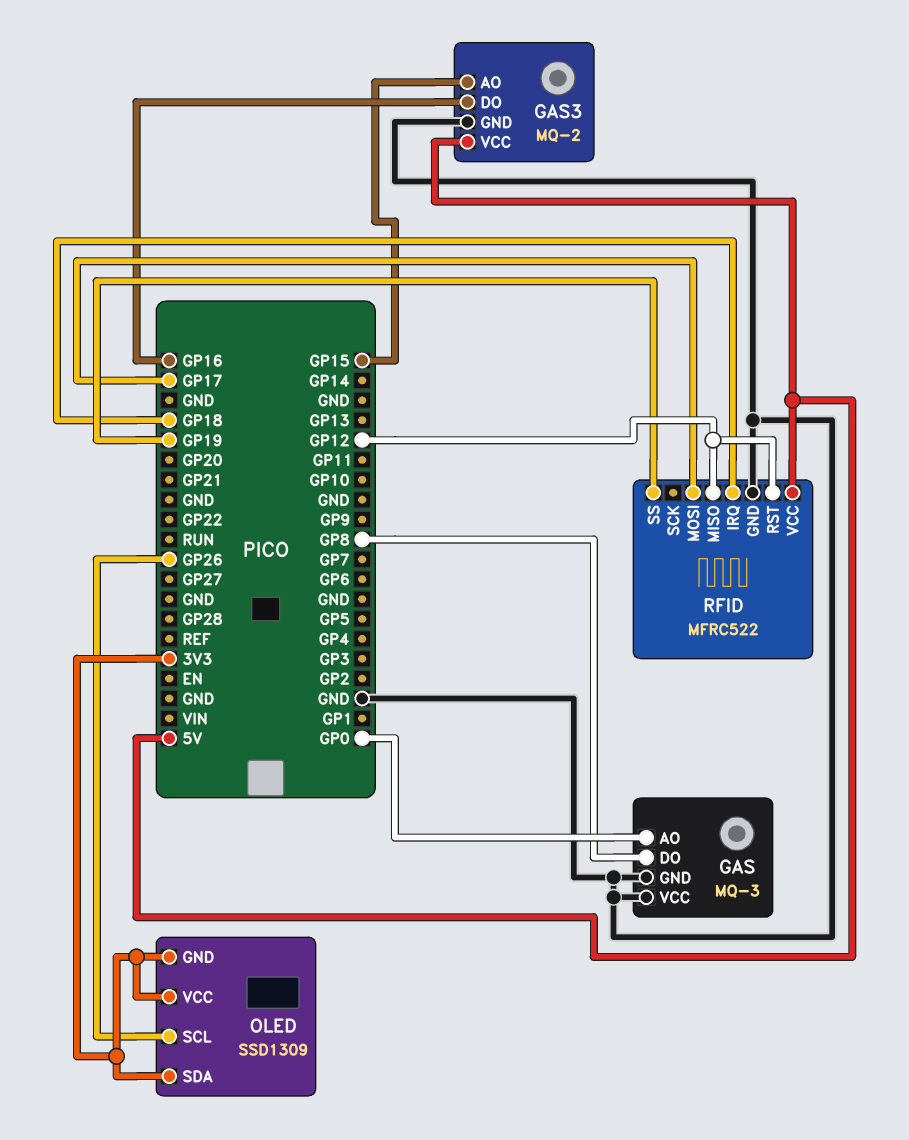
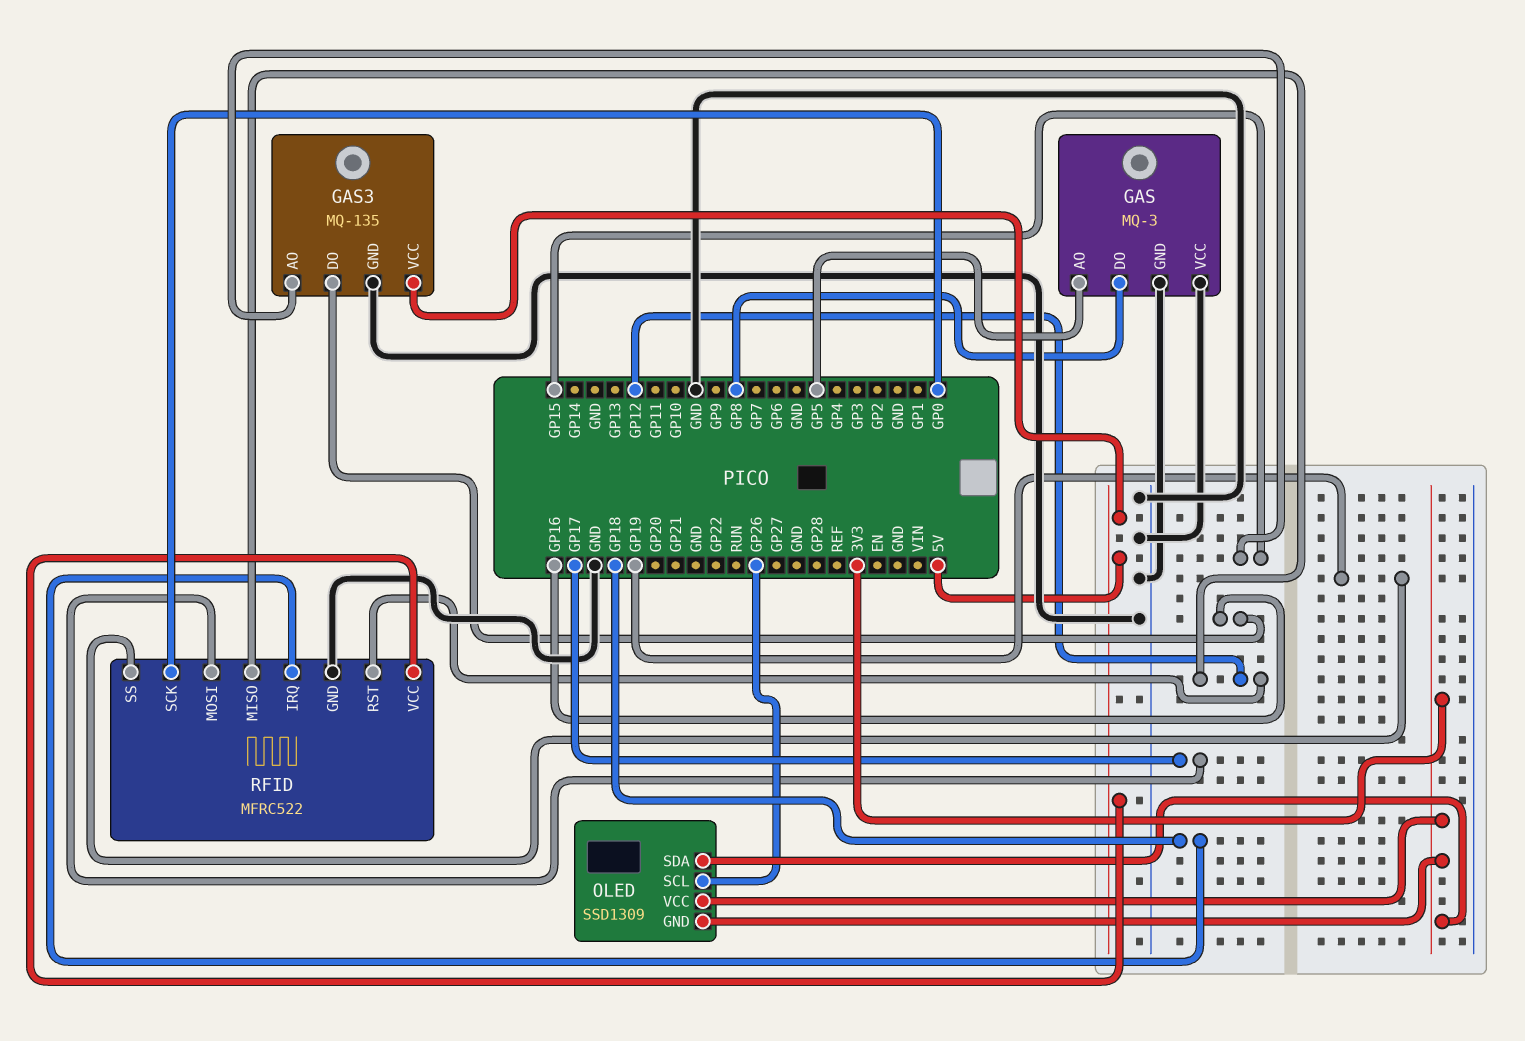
GAS pin AO: GP0 -> GP5
GAS3: MQ-2 -> MQ-135
RFID pin SCK: none -> GP0

